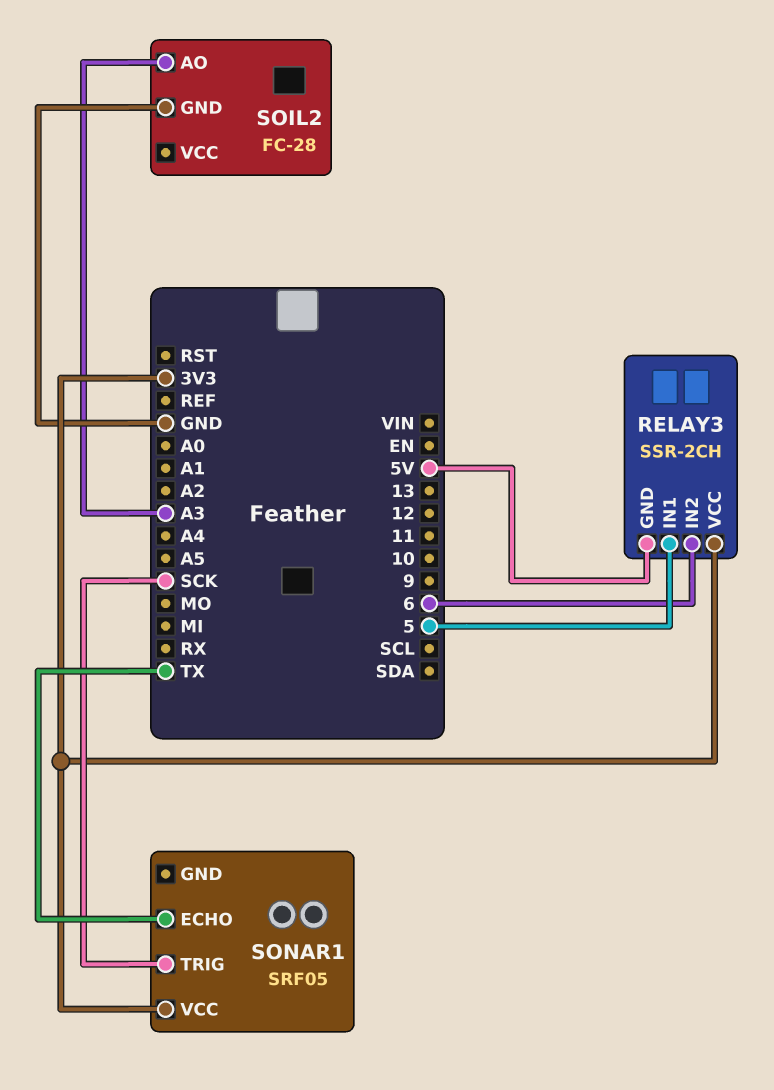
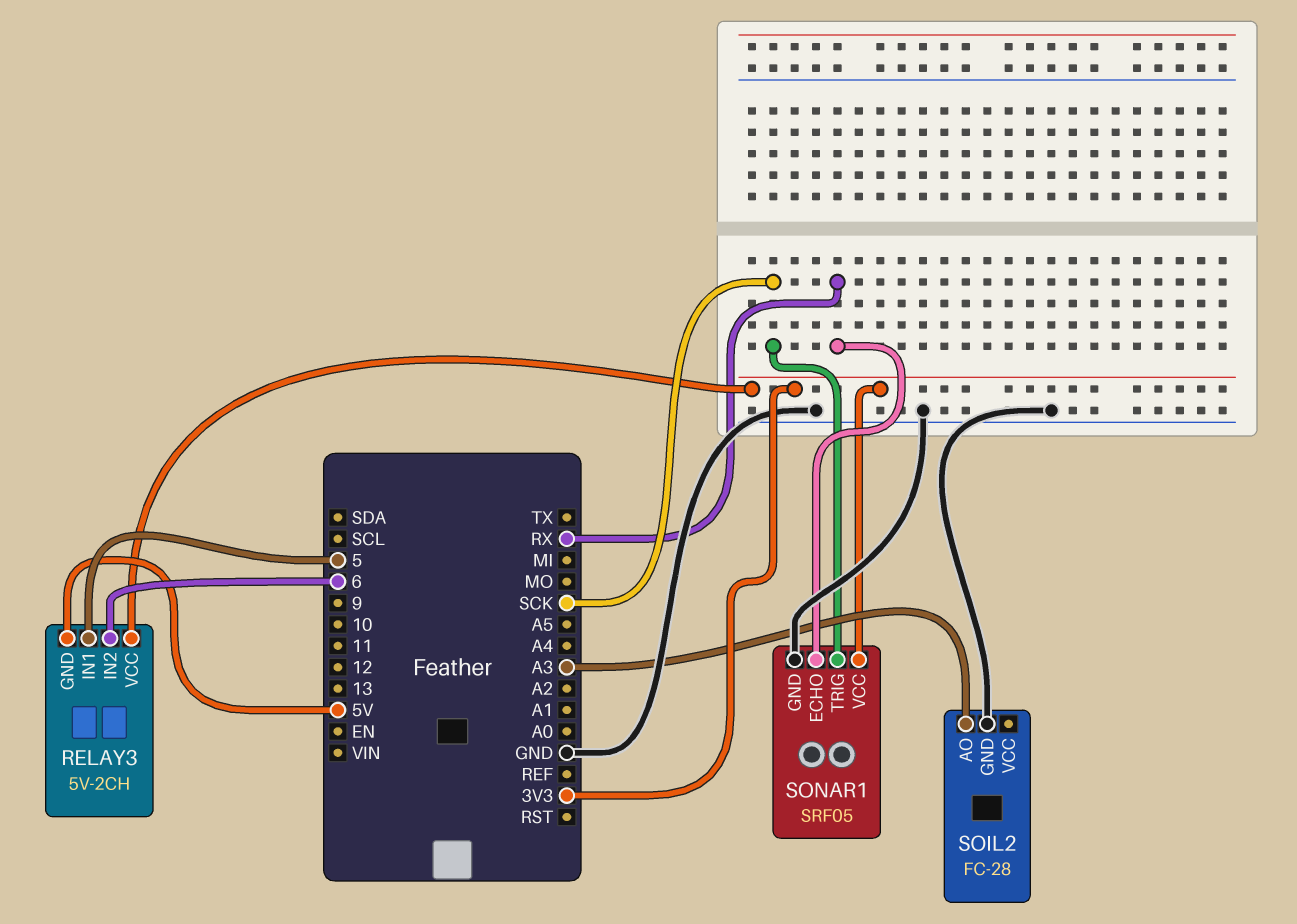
RELAY3: SSR-2CH -> 5V-2CH
SONAR1 pin ECHO: TX -> RX
SONAR1 pin GND: none -> GND

